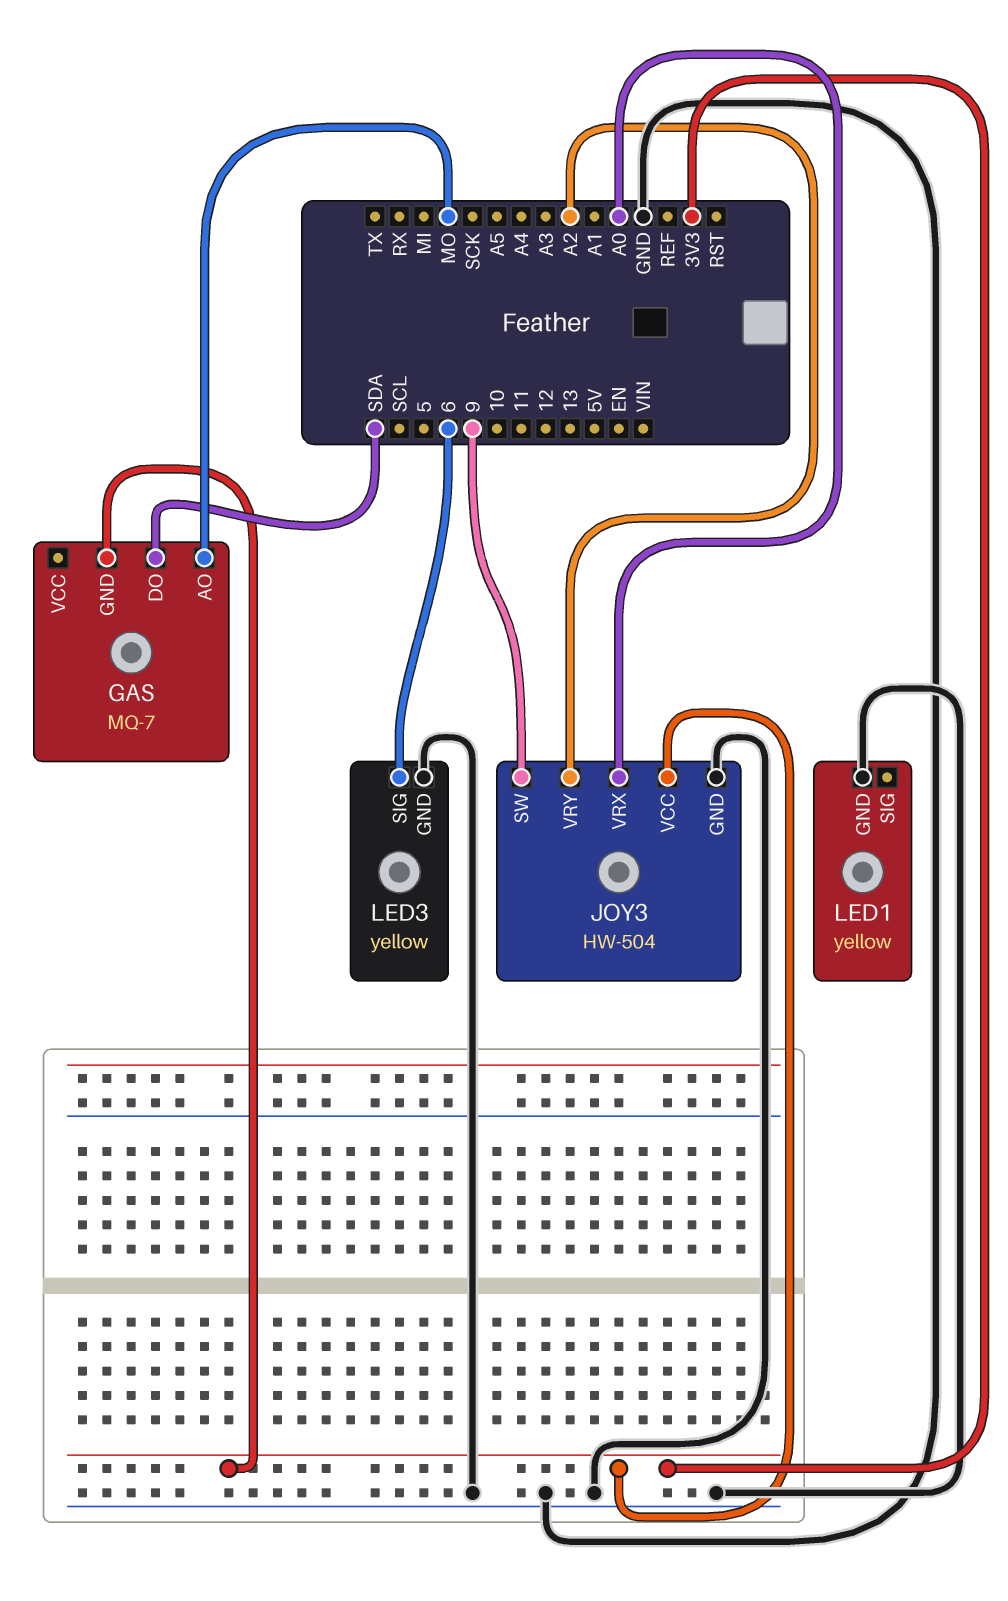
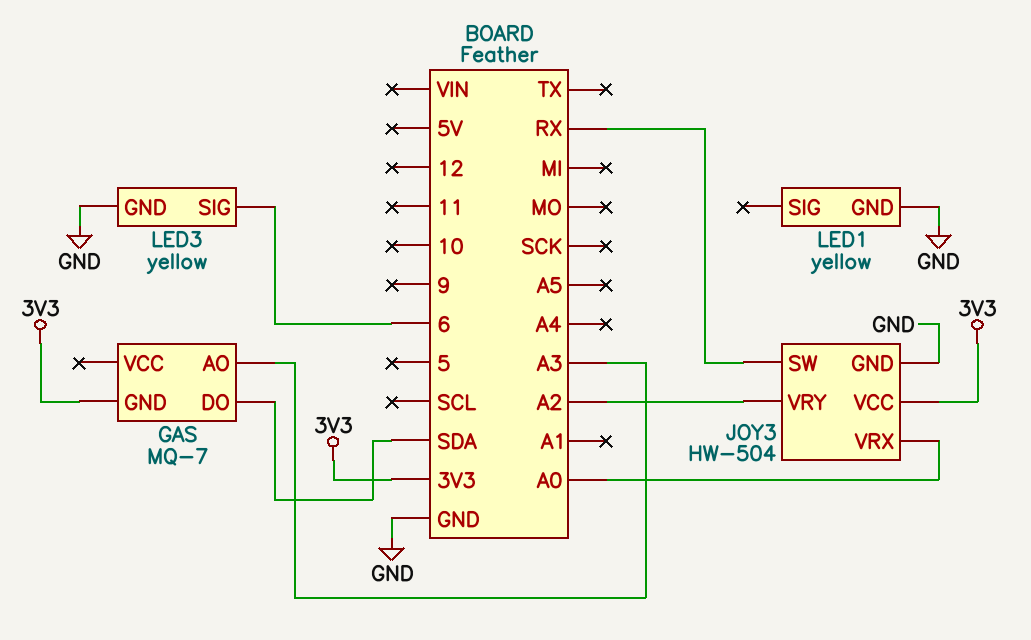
GAS pin AO: MO -> A3
JOY3 pin SW: 9 -> RX

